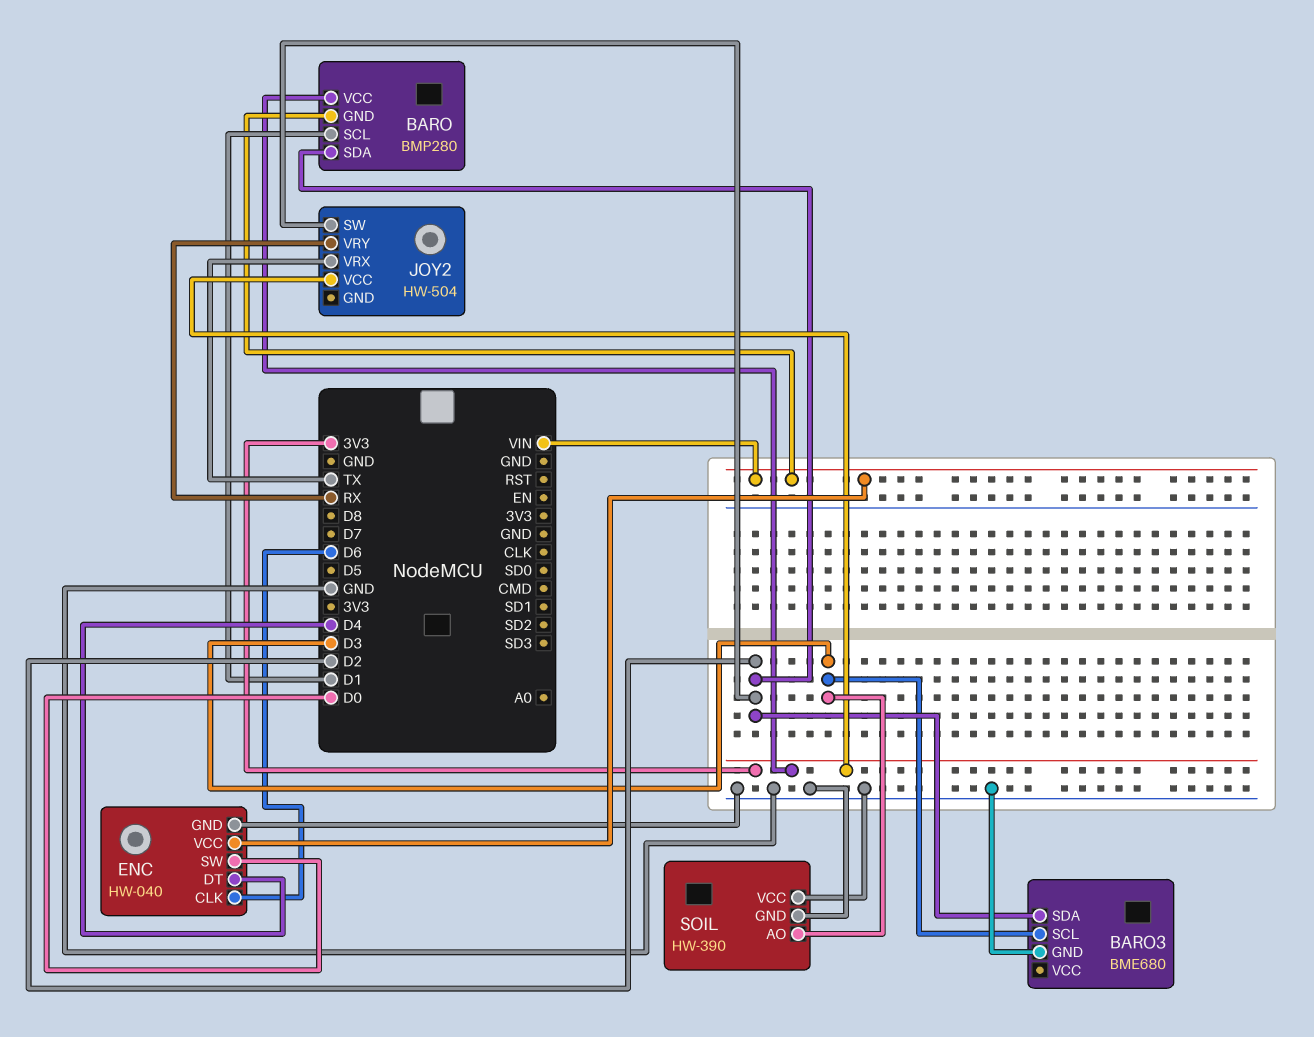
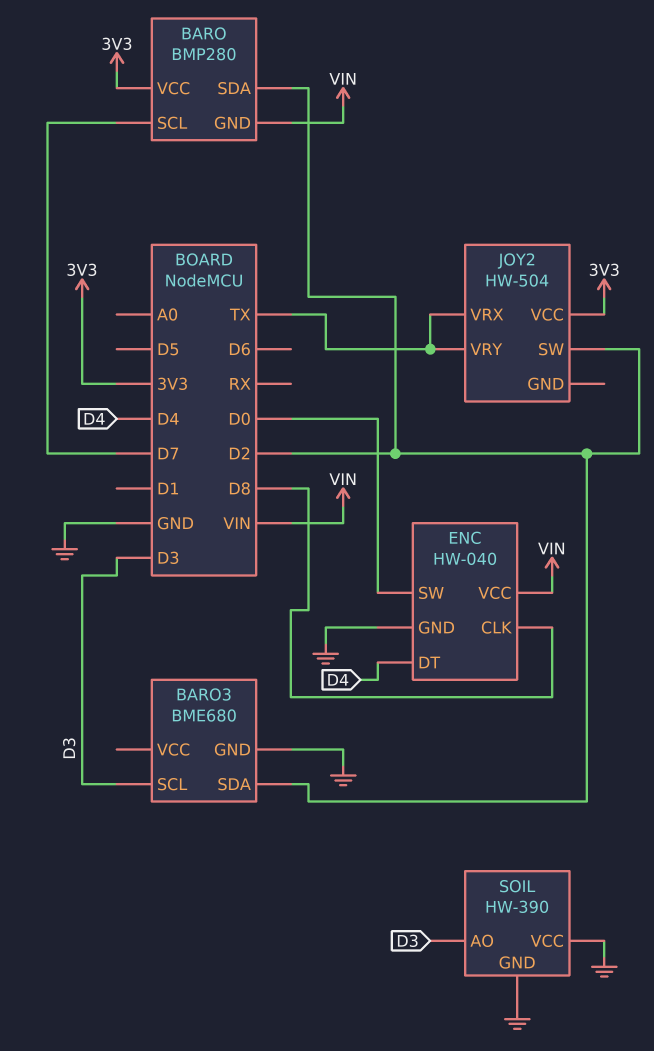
BARO pin SCL: D1 -> D7
ENC pin CLK: D6 -> D8
JOY2 pin VRY: RX -> TX

